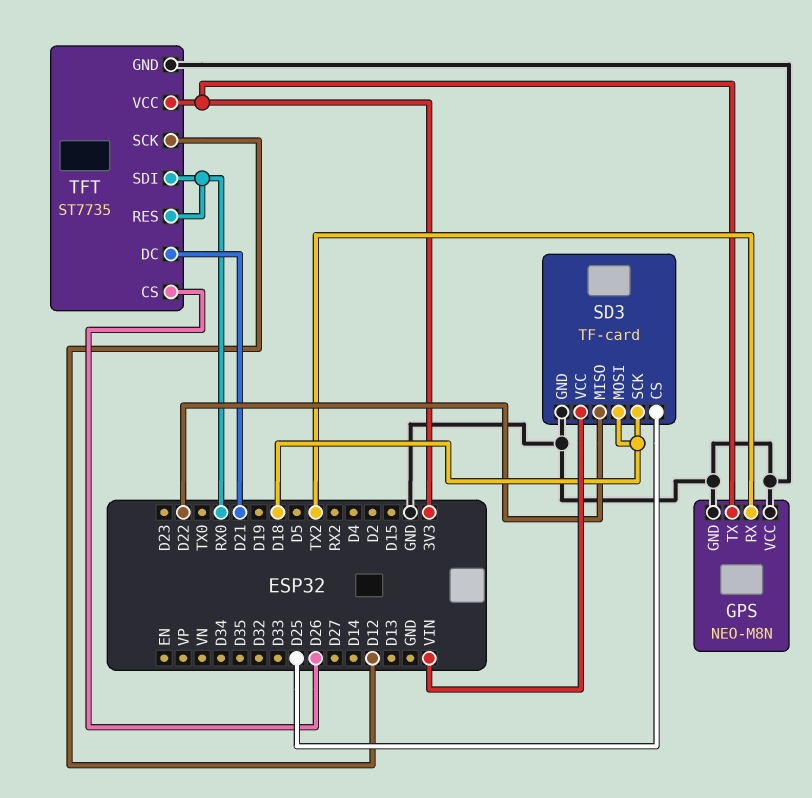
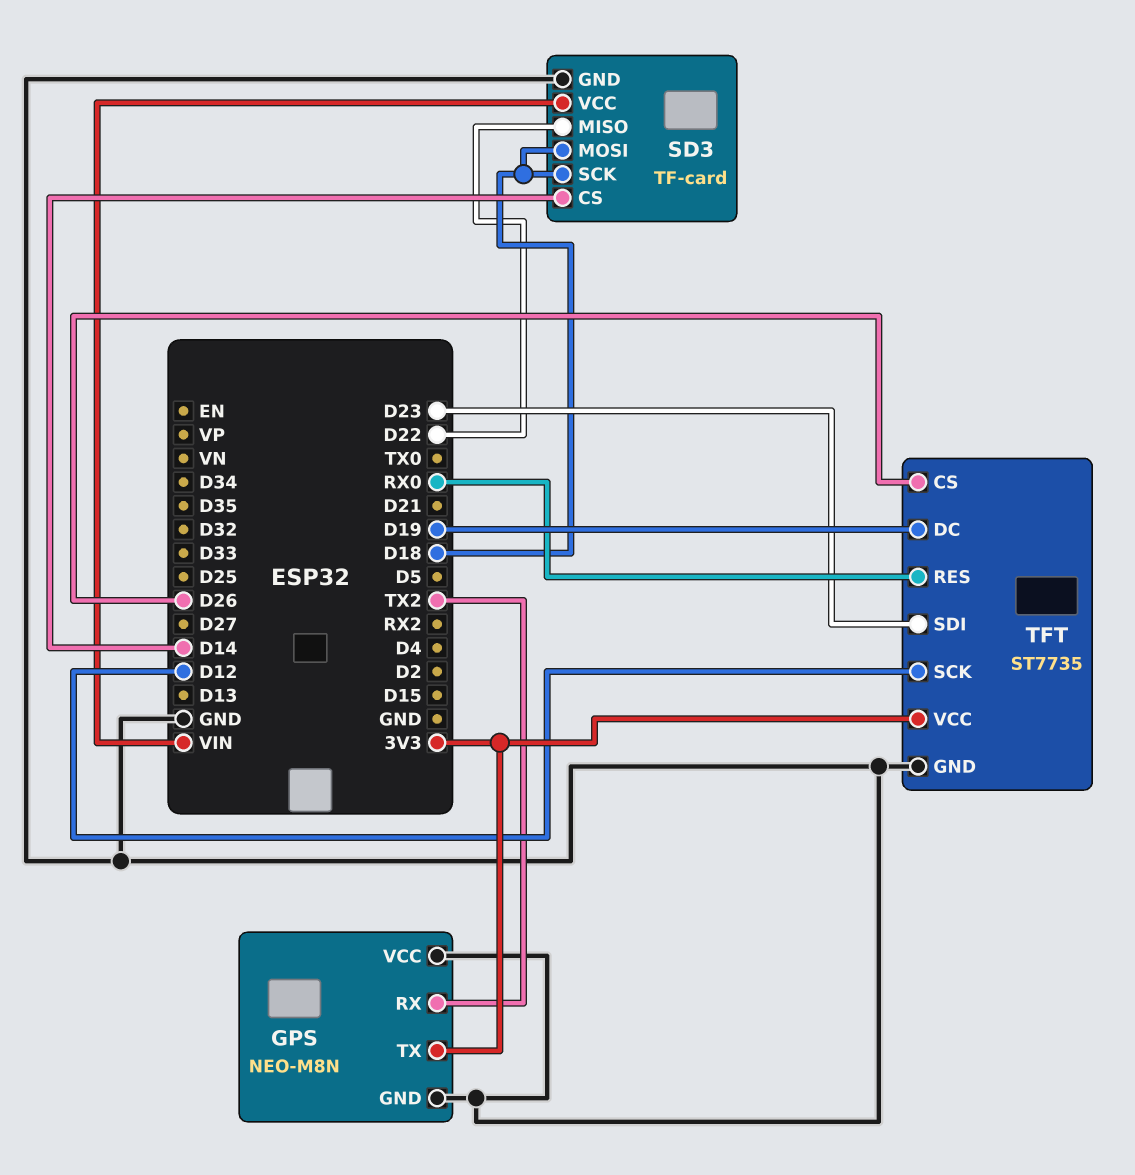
SD3 pin CS: D25 -> D14
TFT pin DC: D21 -> D19
TFT pin SDI: RX0 -> D23

